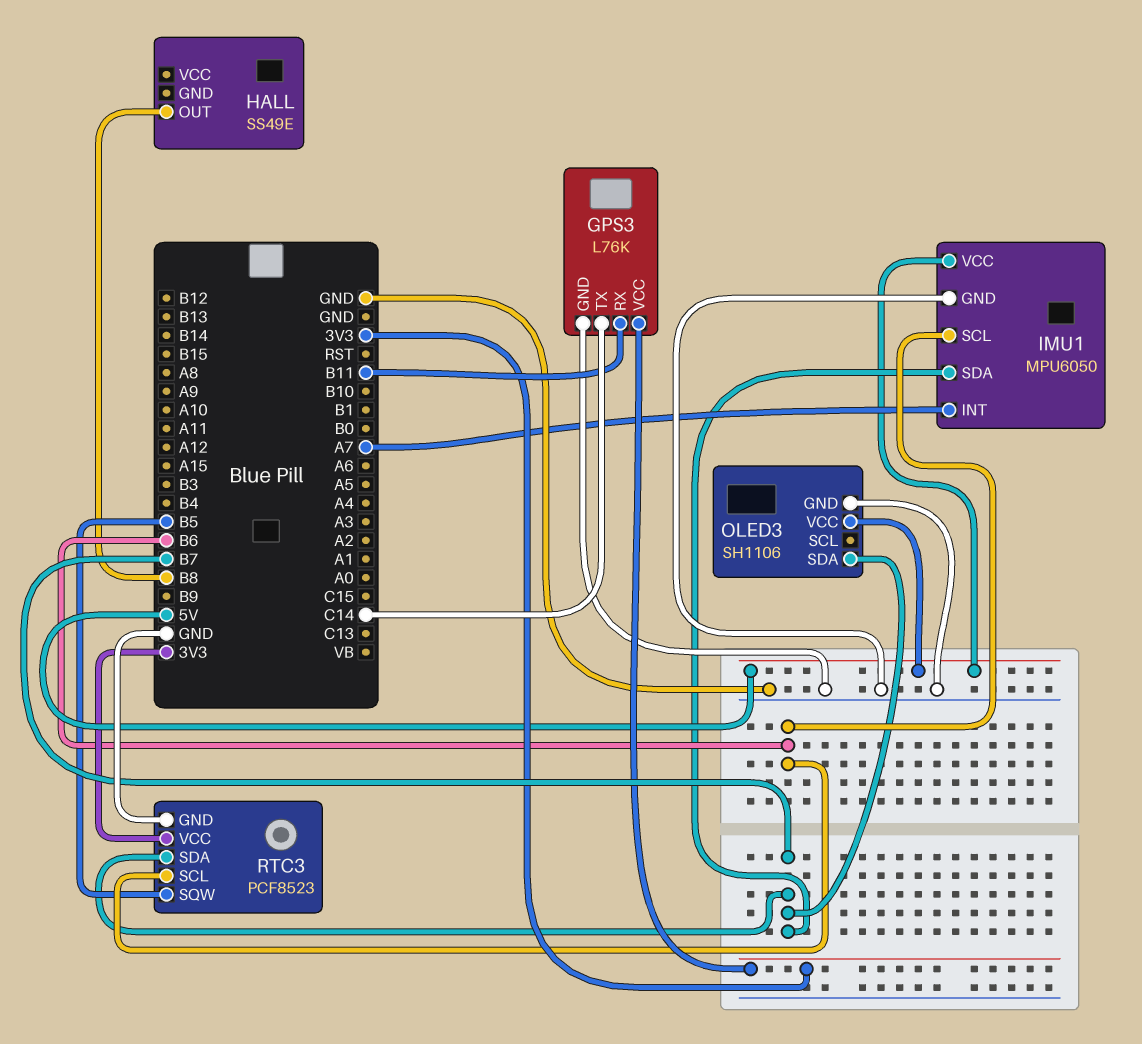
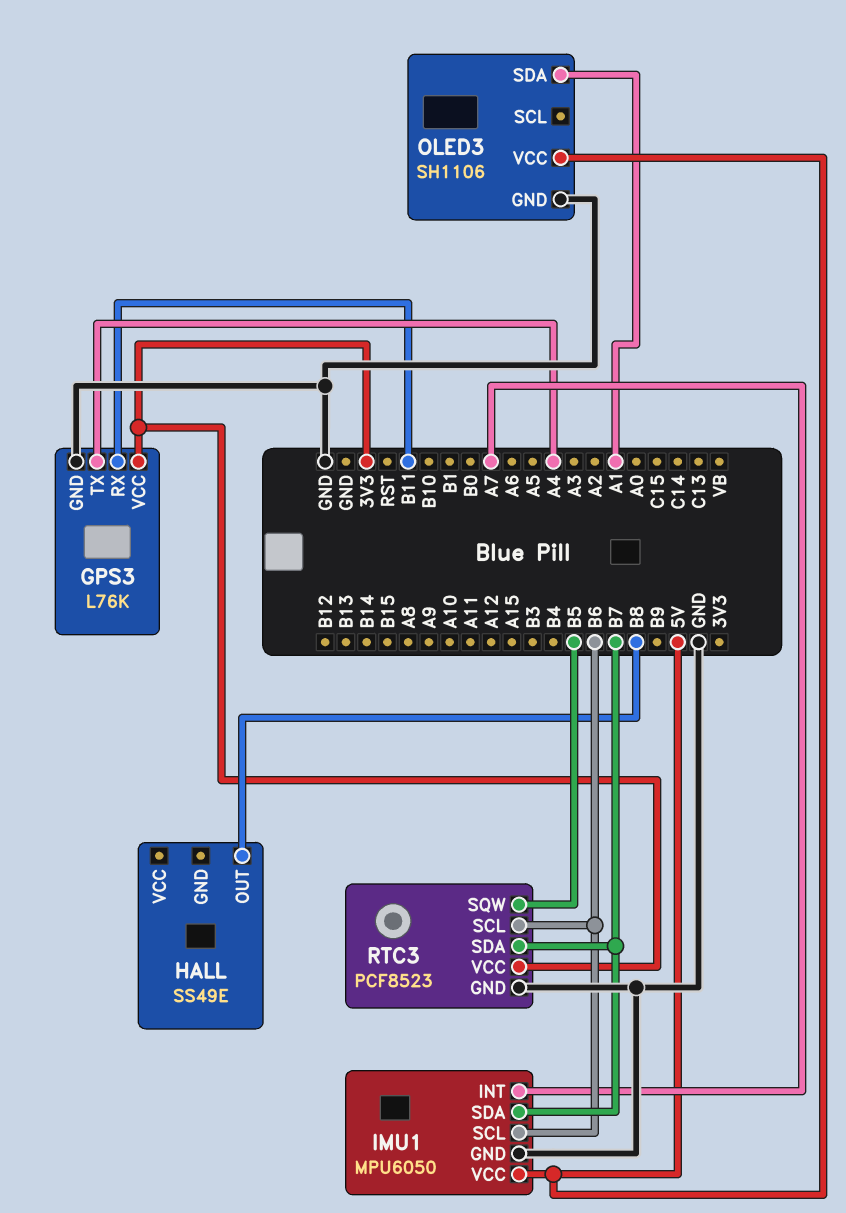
GPS3 pin TX: C14 -> A4
OLED3 pin SDA: B7 -> A1

